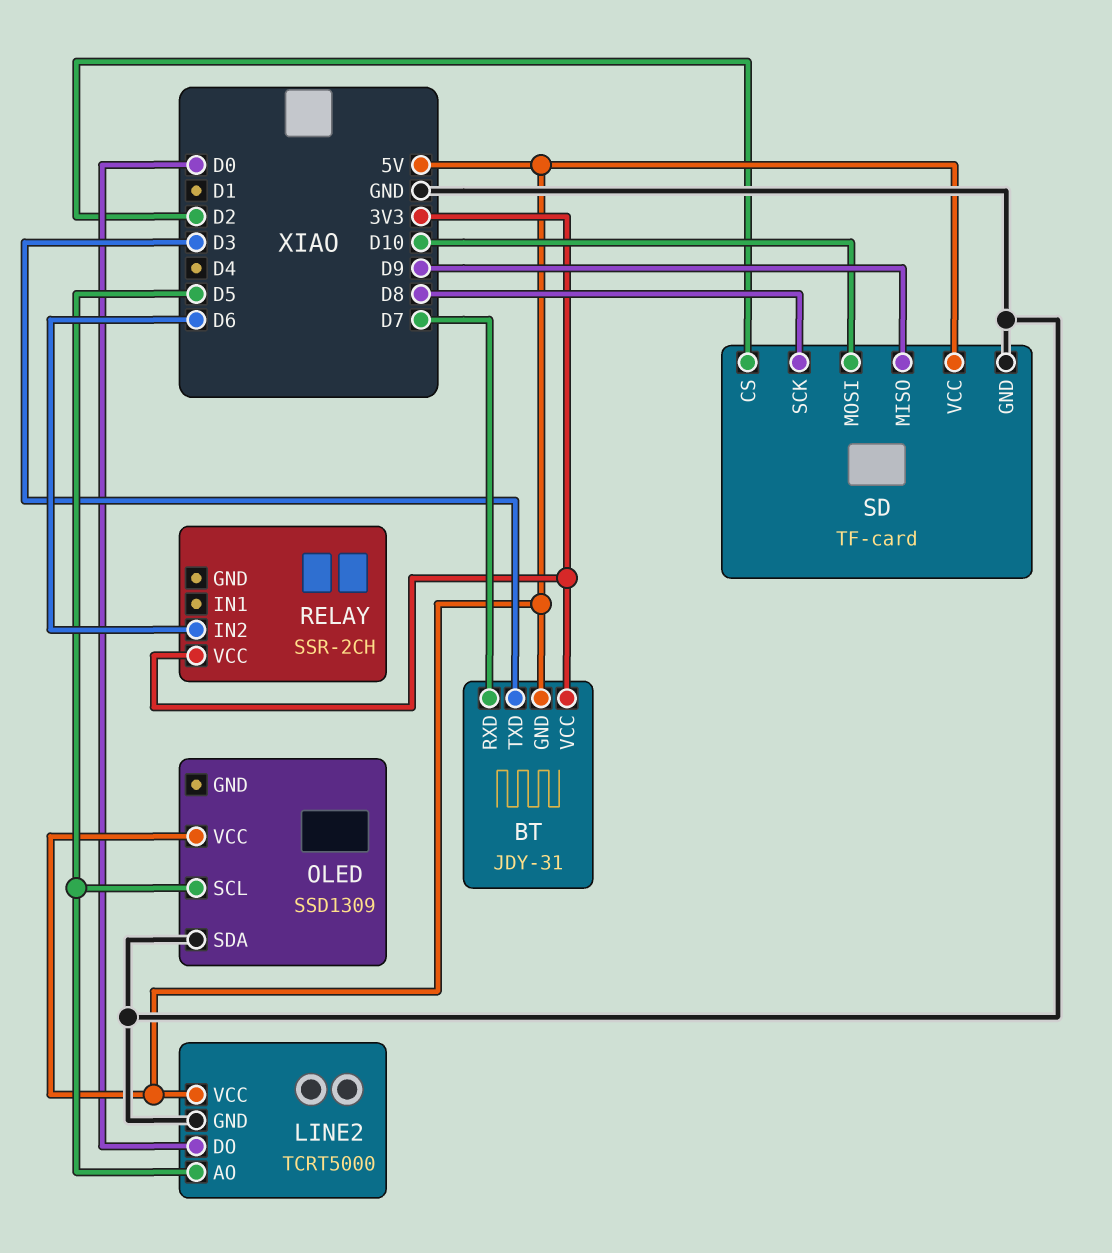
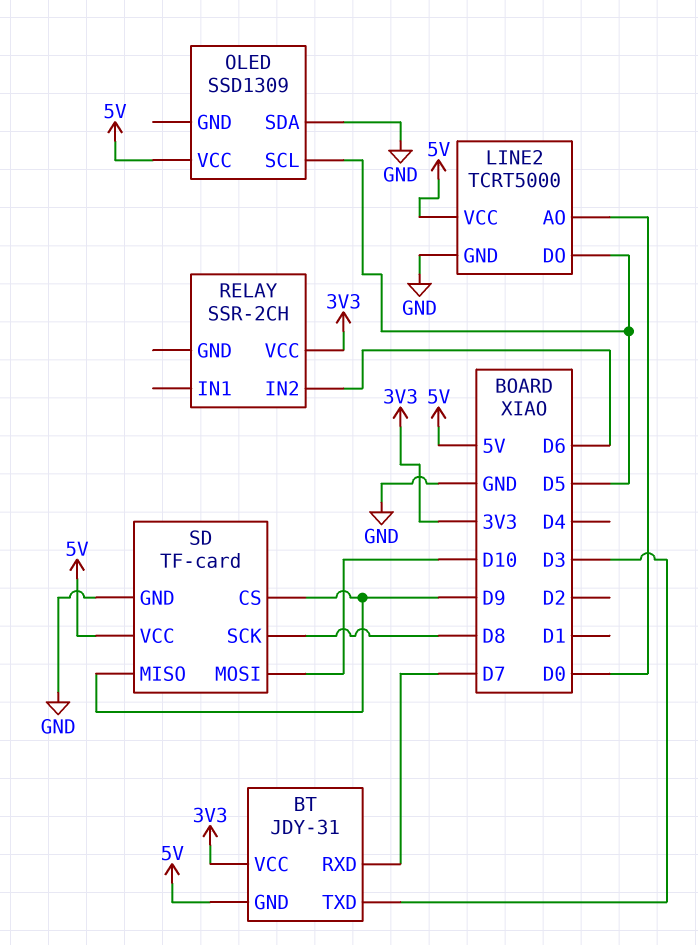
LINE2 pin AO: D5 -> D0
LINE2 pin DO: D0 -> D5
SD pin CS: D2 -> D9

